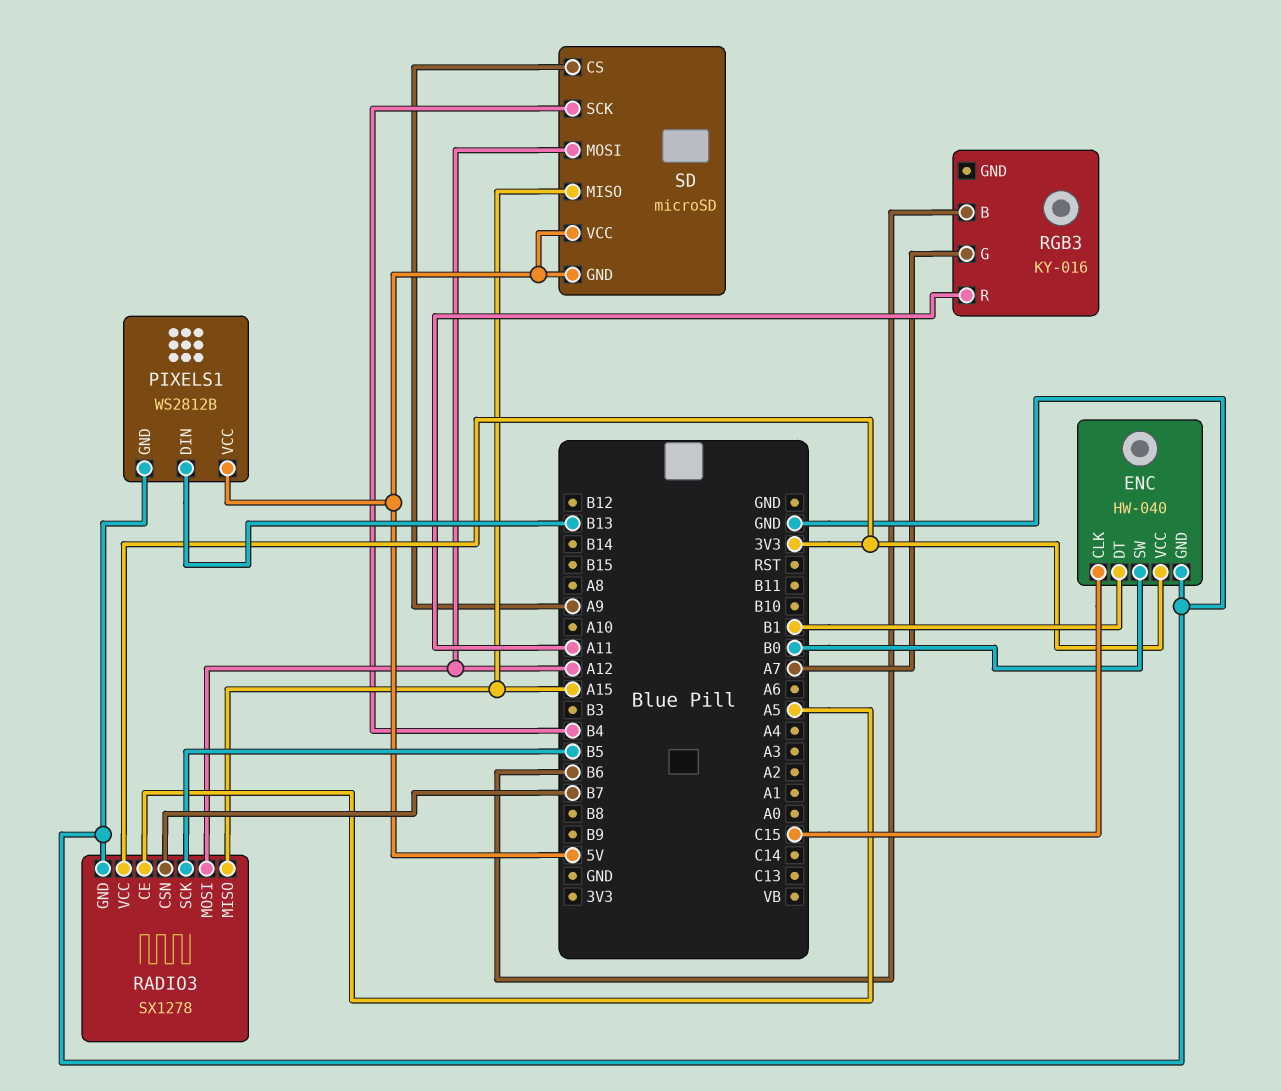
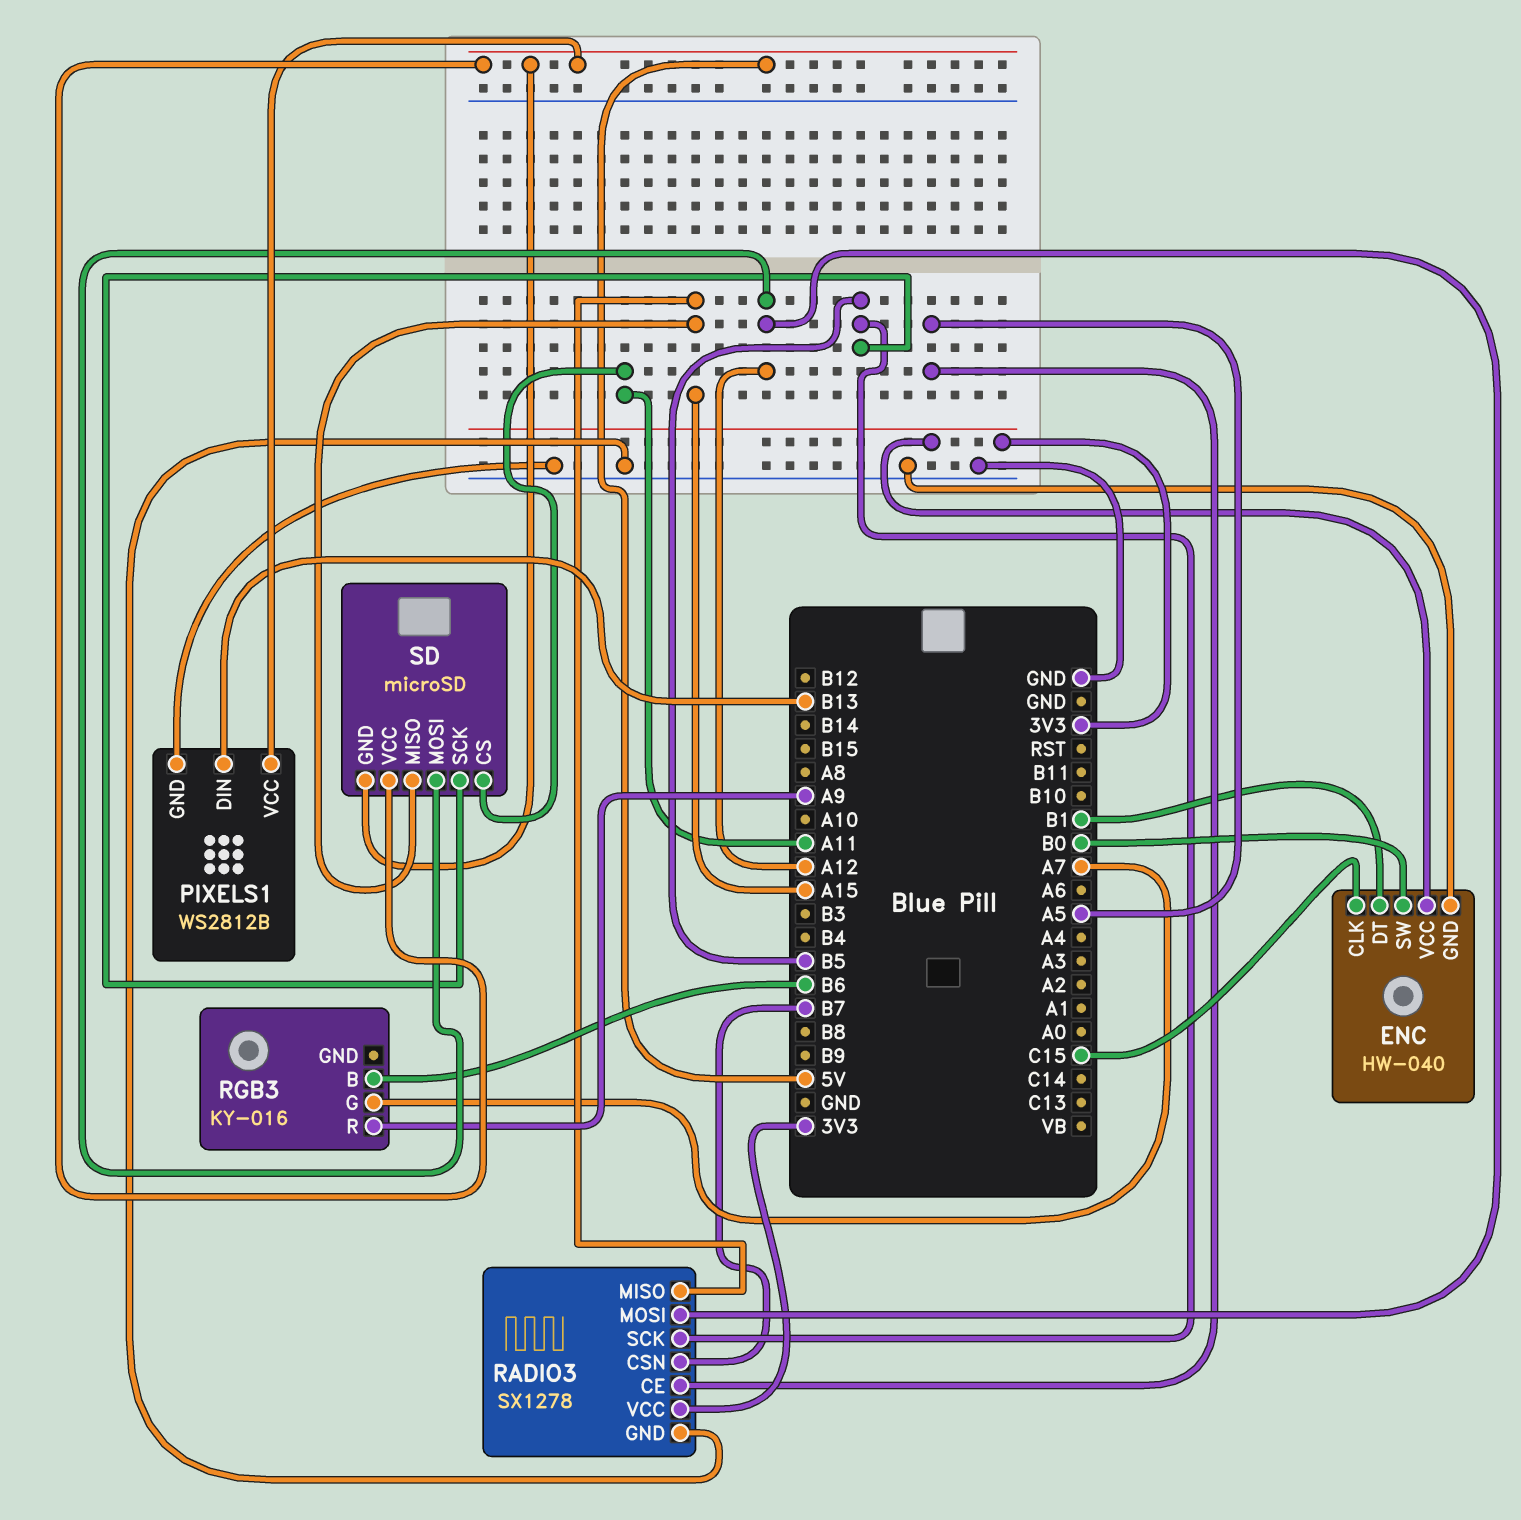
RGB3 pin R: A11 -> A9
SD pin CS: A9 -> A11
SD pin SCK: B4 -> B5

